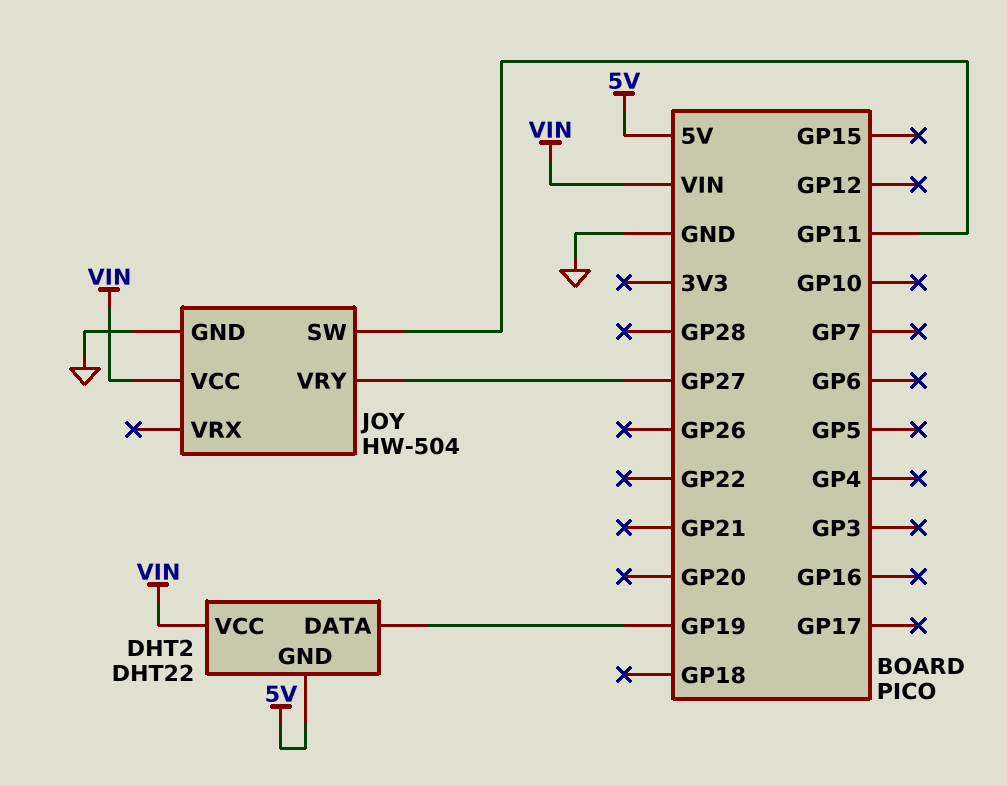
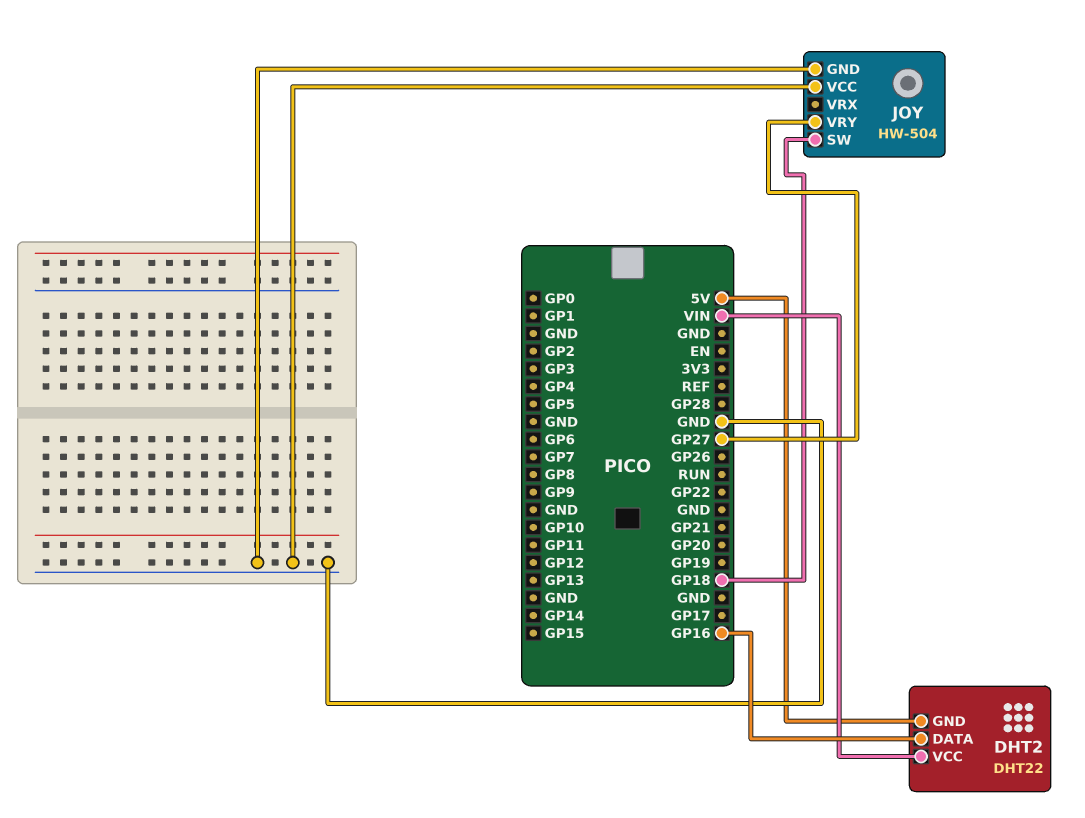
DHT2 pin DATA: GP19 -> GP16
JOY pin SW: GP11 -> GP18
JOY pin VCC: VIN -> GND

